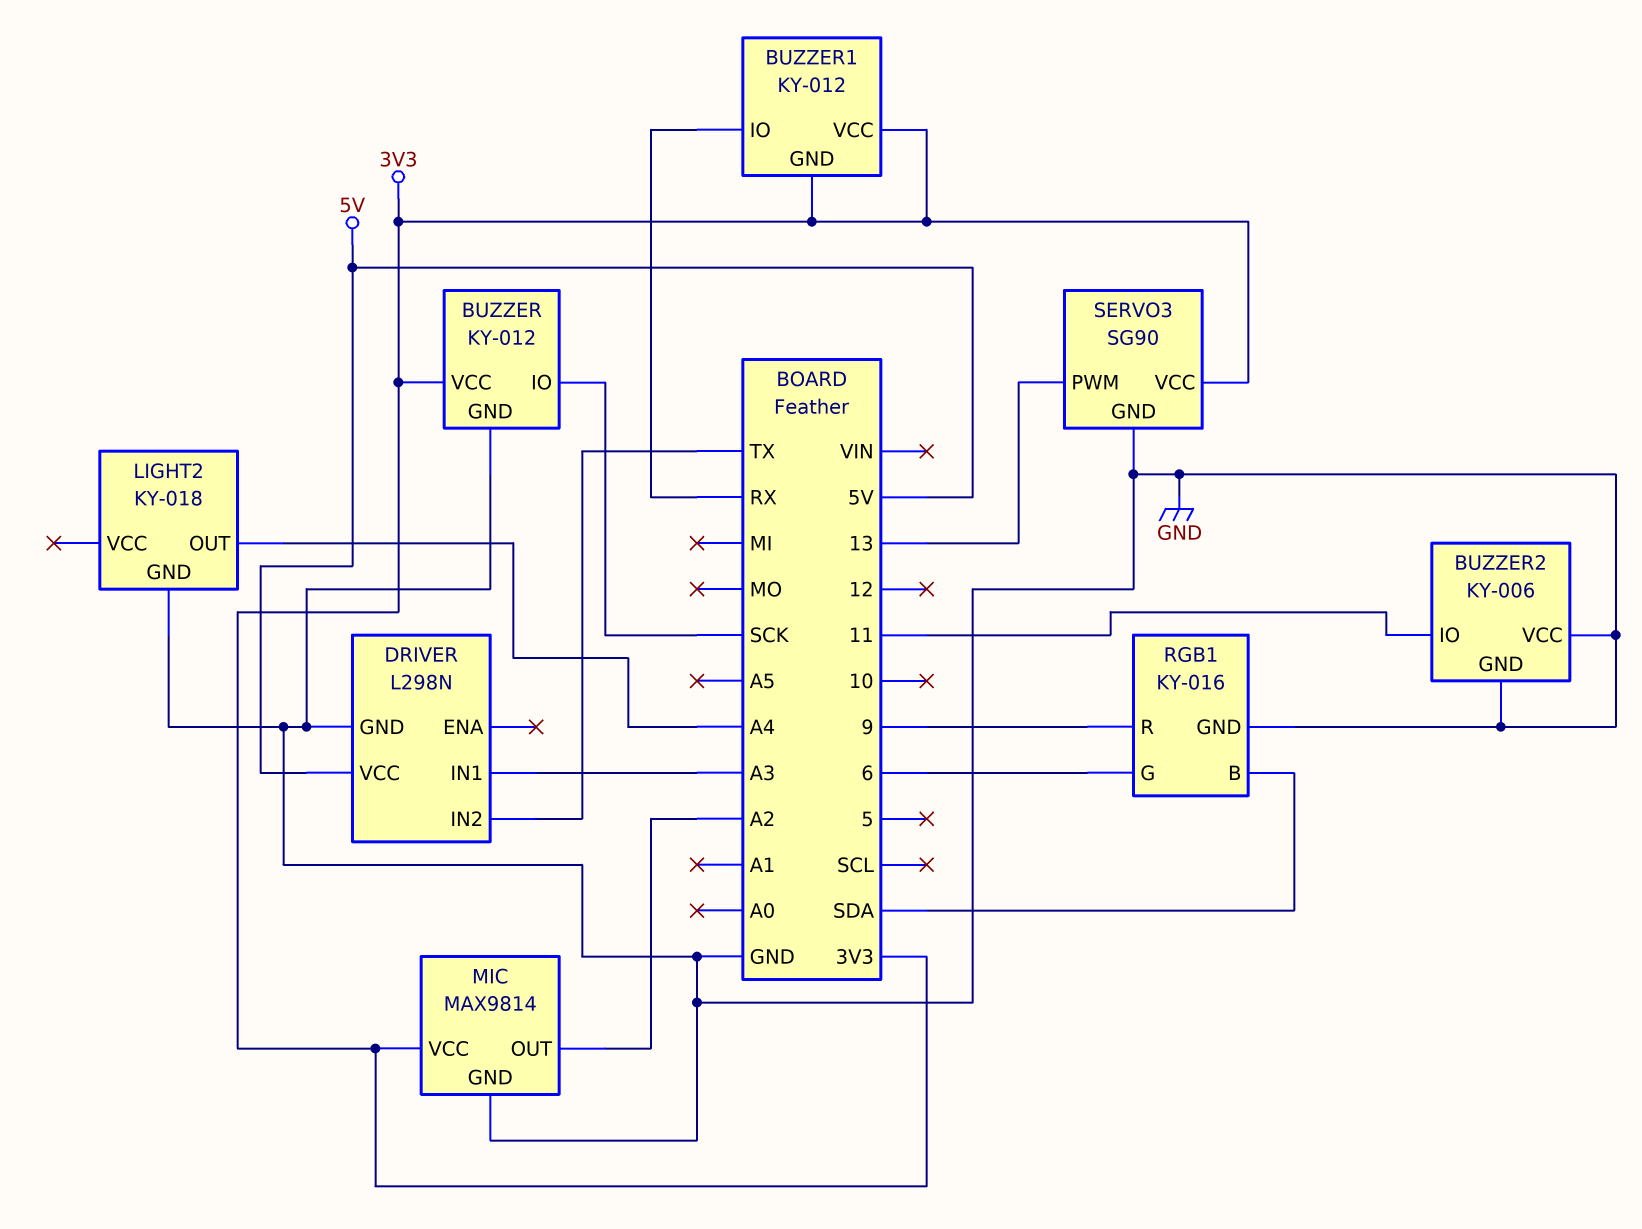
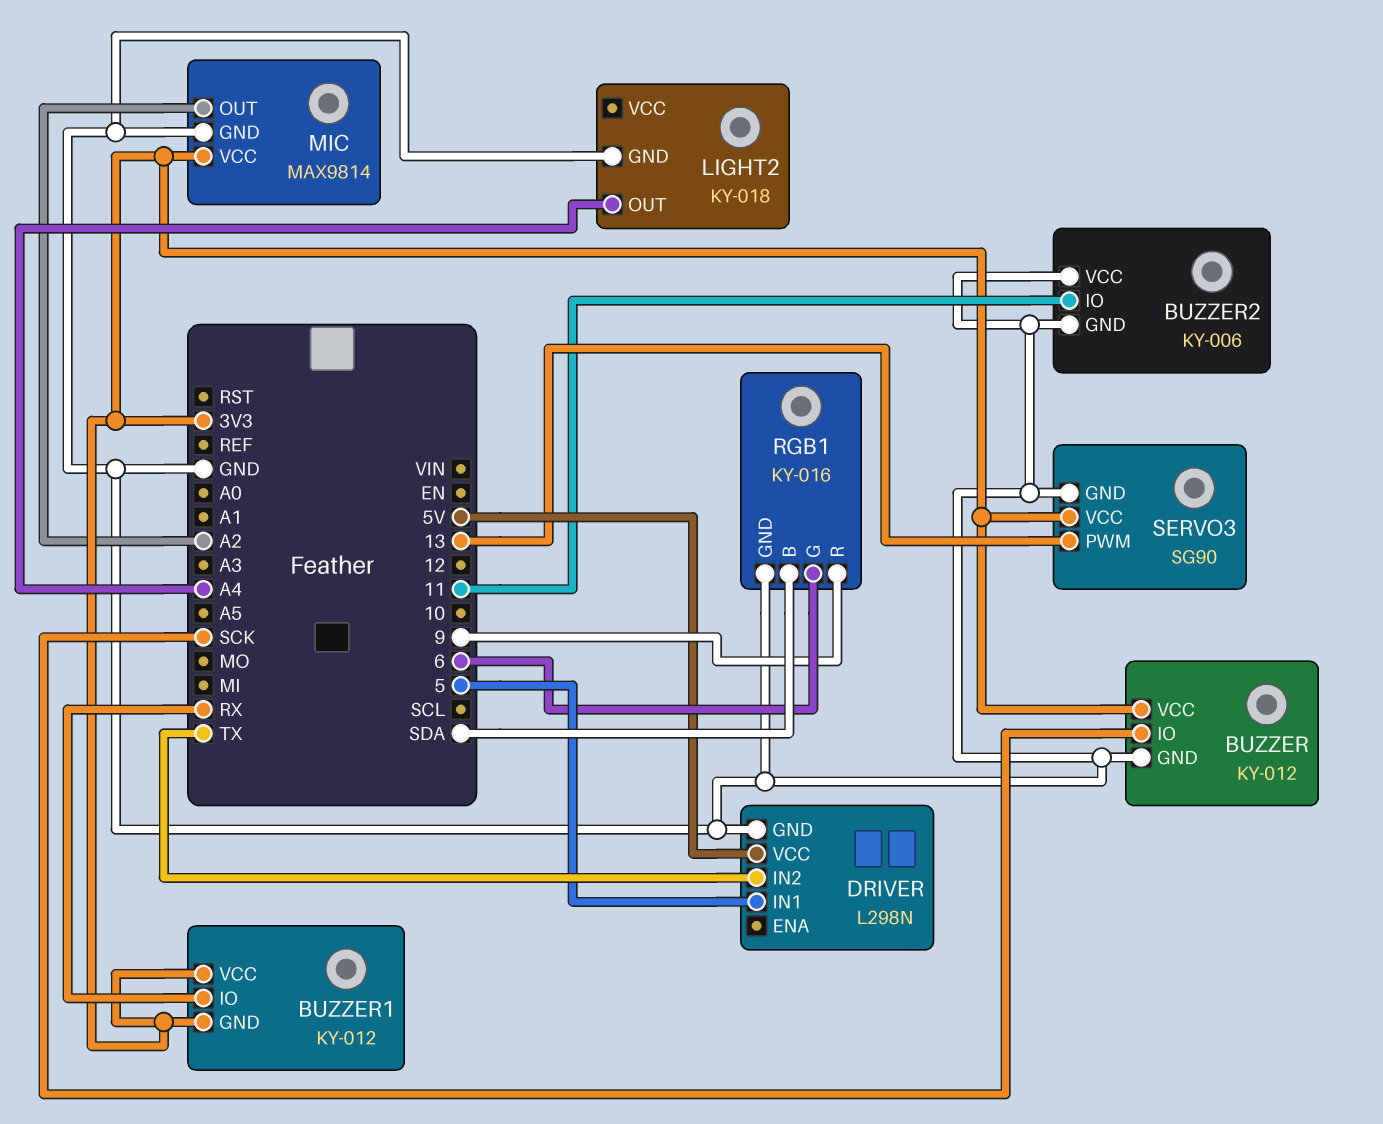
DRIVER pin IN1: A3 -> 5

